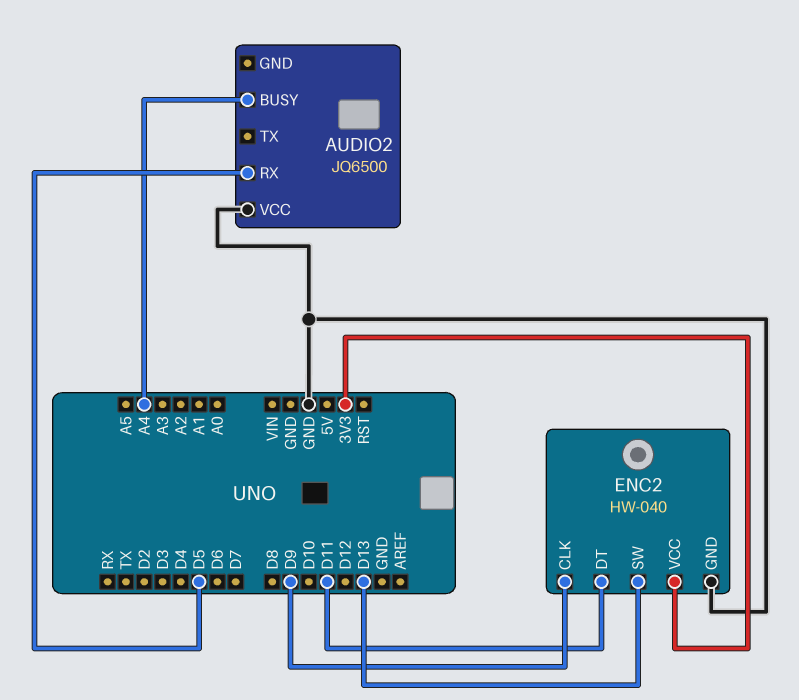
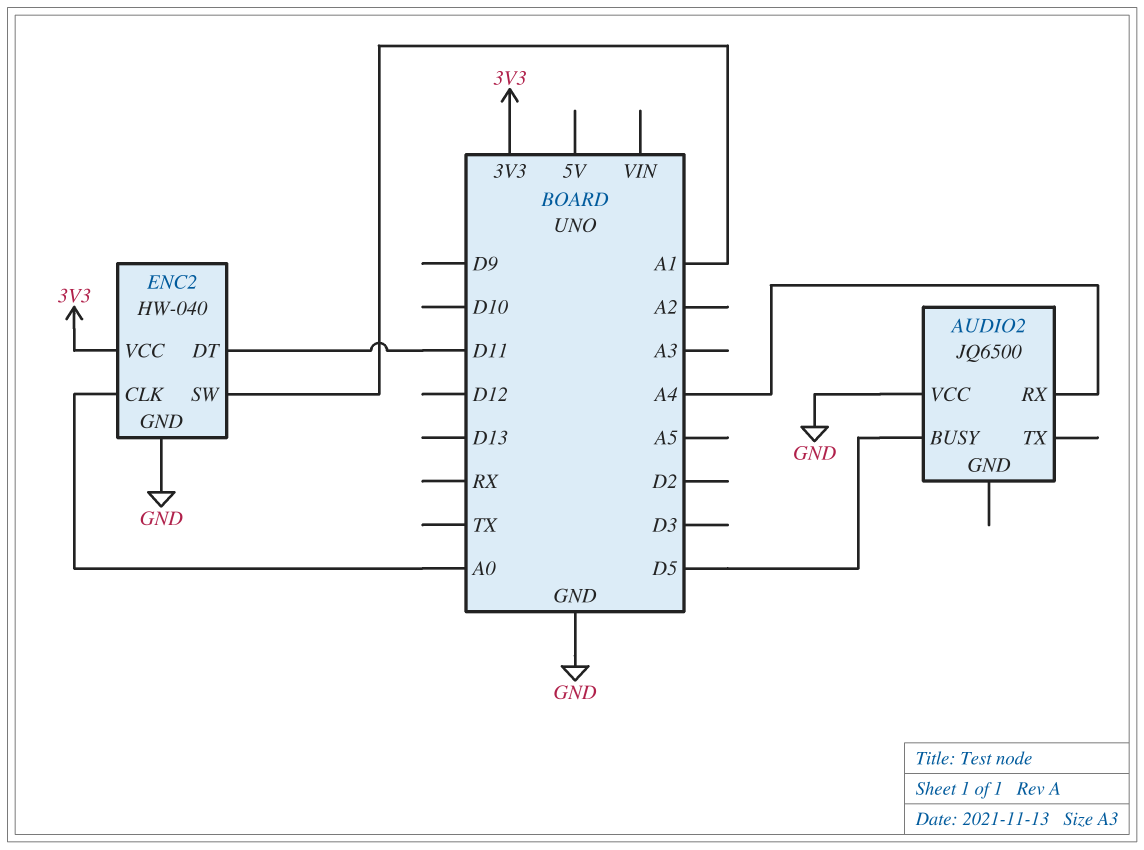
AUDIO2 pin BUSY: A4 -> D5
AUDIO2 pin RX: D5 -> A4
ENC2 pin CLK: D9 -> A0
ENC2 pin SW: D13 -> A1

